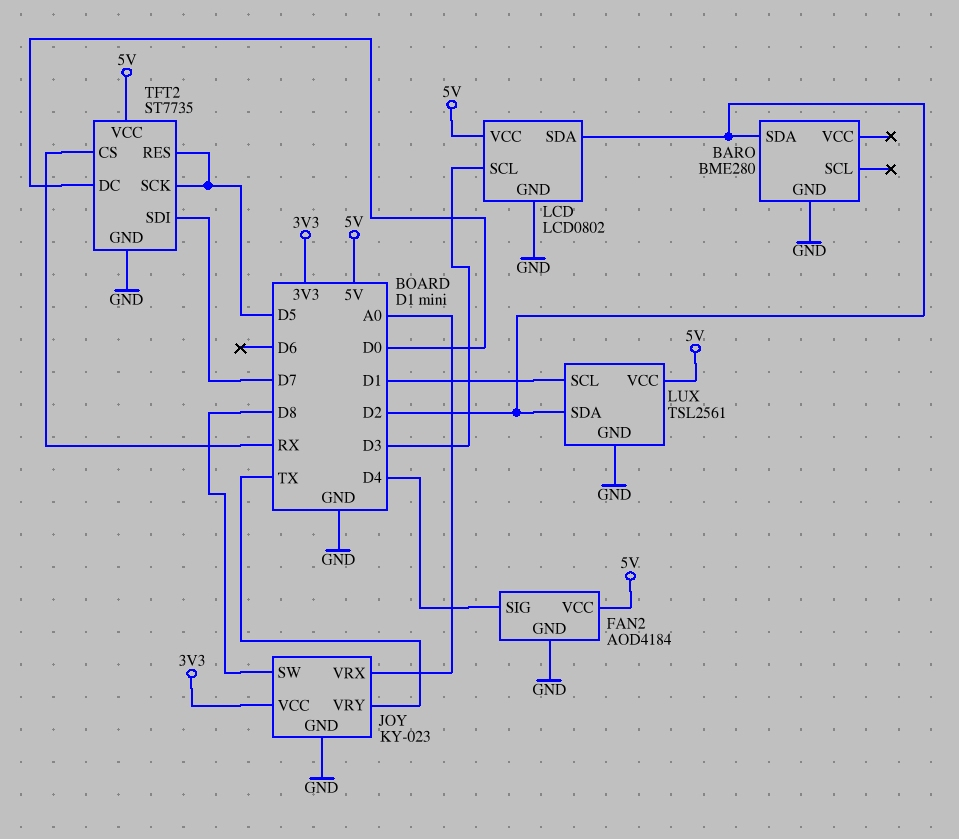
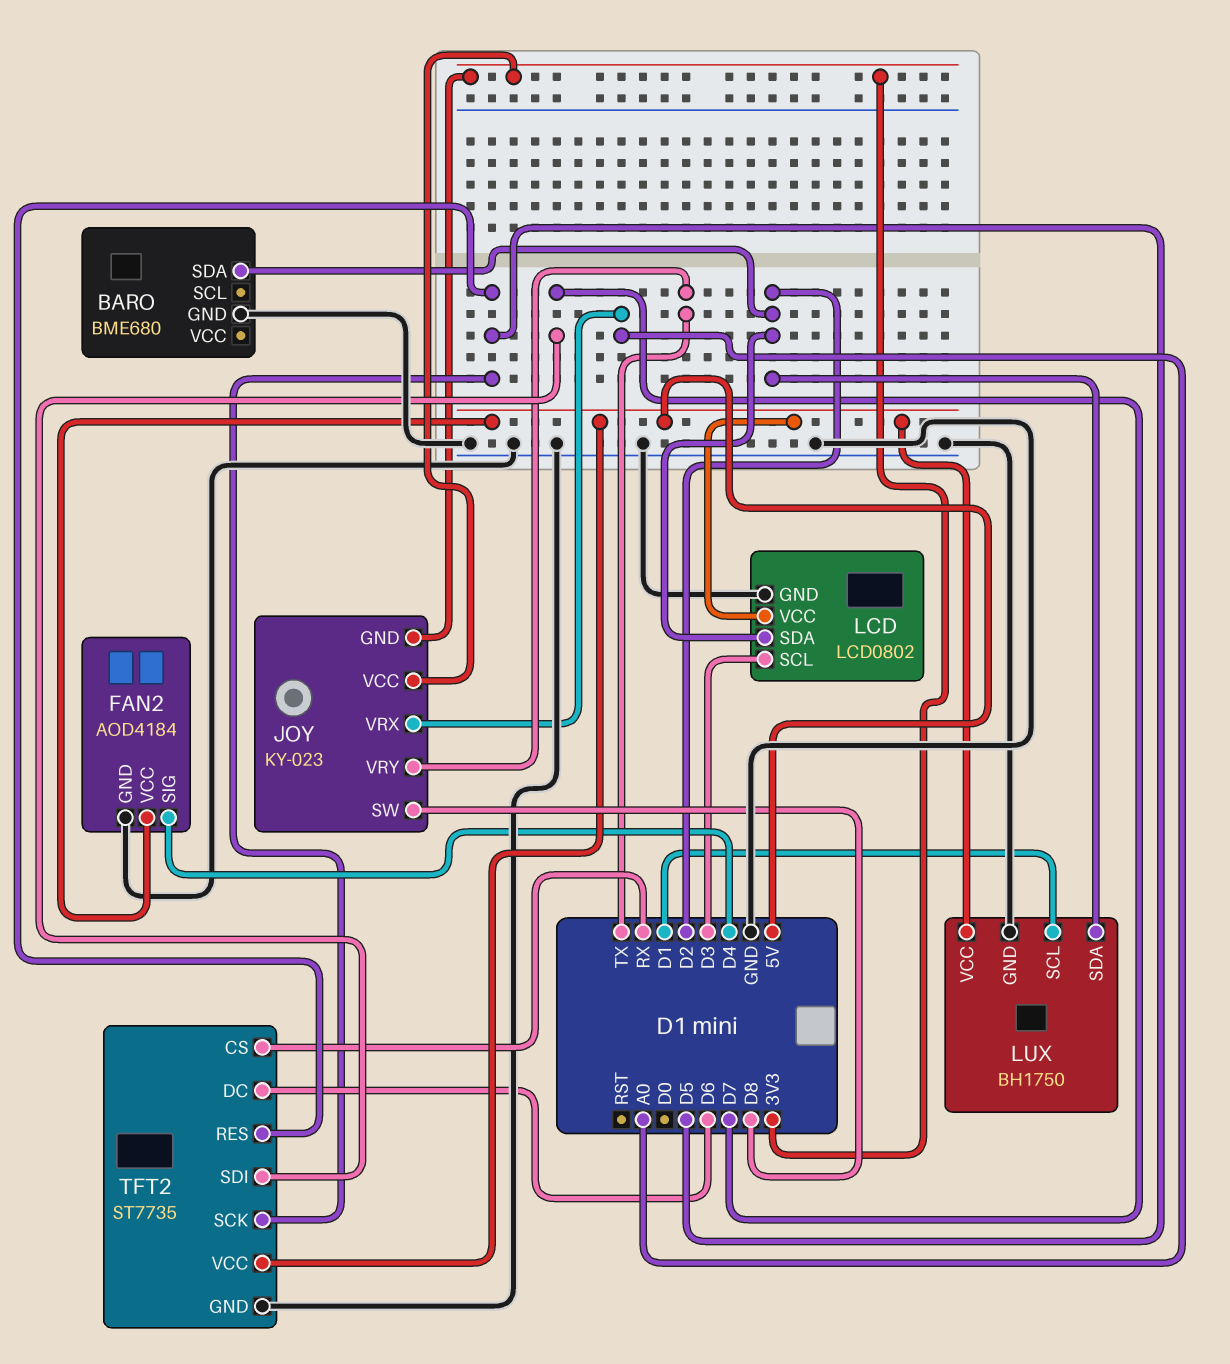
BARO: BME280 -> BME680
JOY pin GND: GND -> 3V3
LUX: TSL2561 -> BH1750
TFT2 pin DC: D0 -> D6

